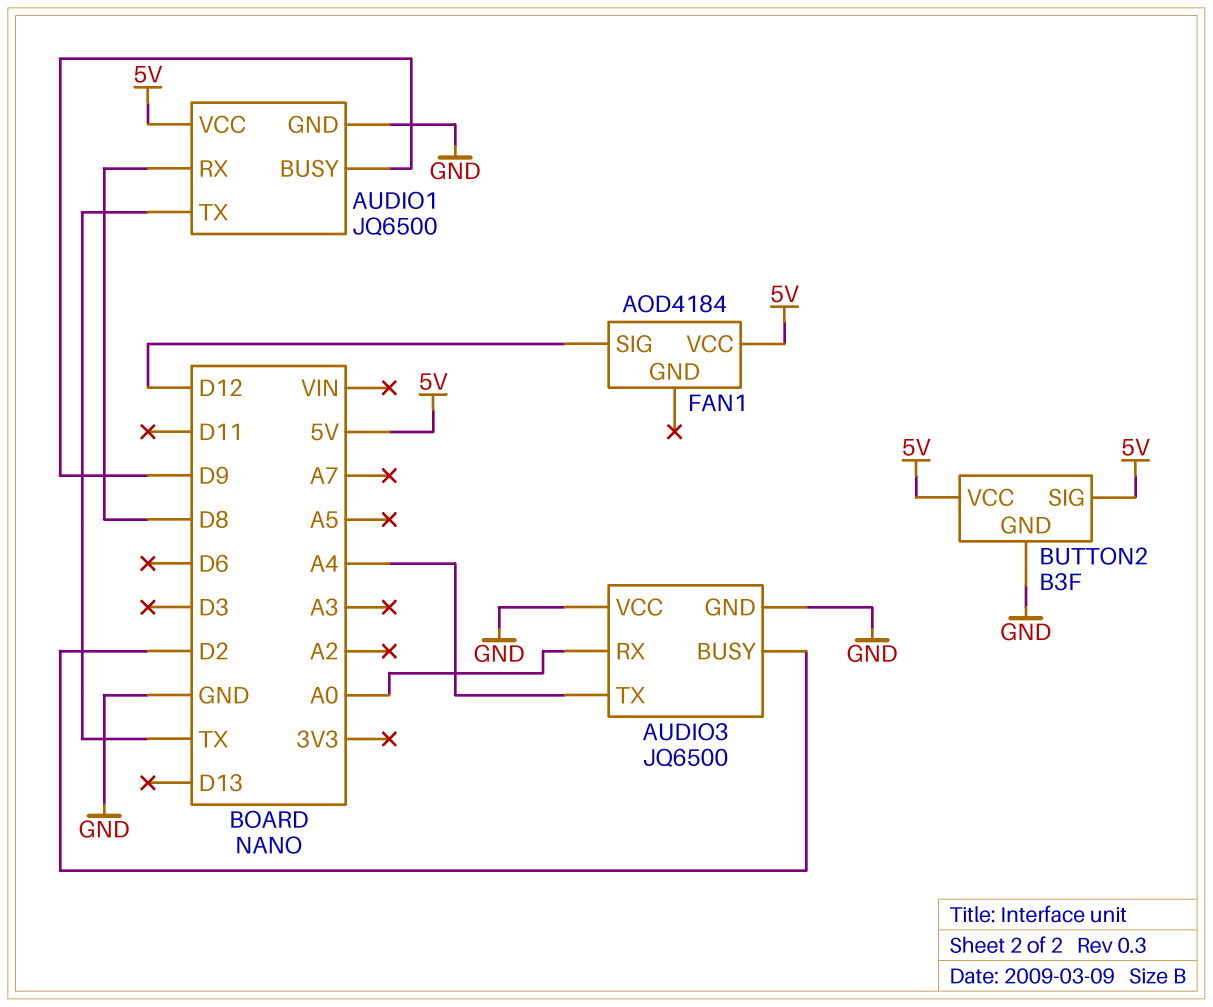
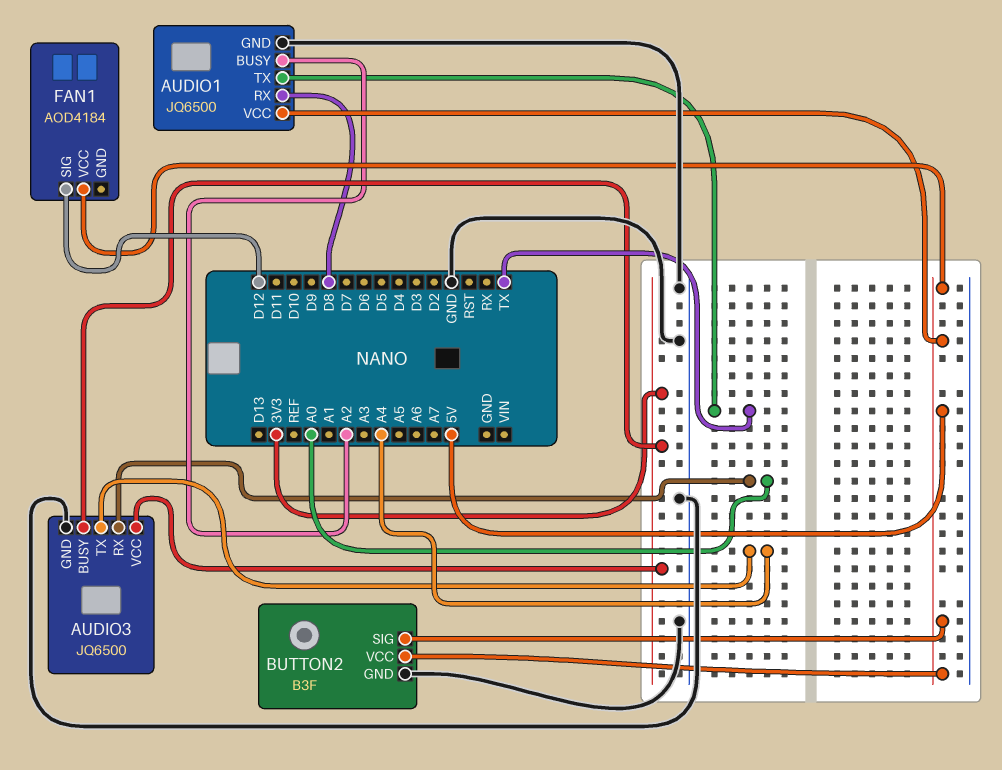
AUDIO1 pin BUSY: D9 -> A2
AUDIO3 pin BUSY: D2 -> 3V3
AUDIO3 pin VCC: GND -> 3V3

